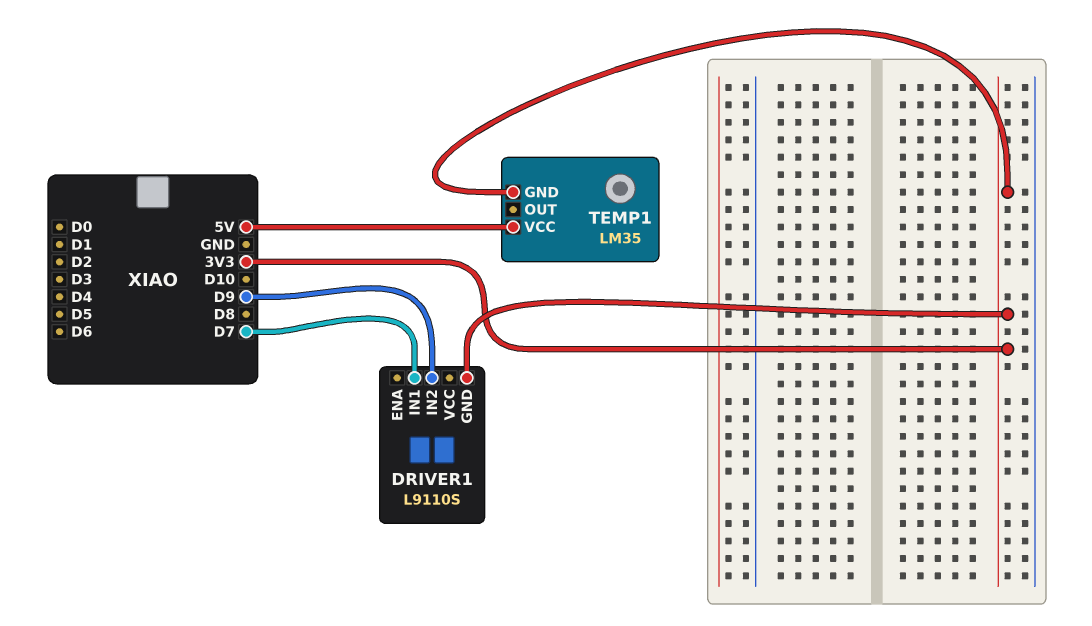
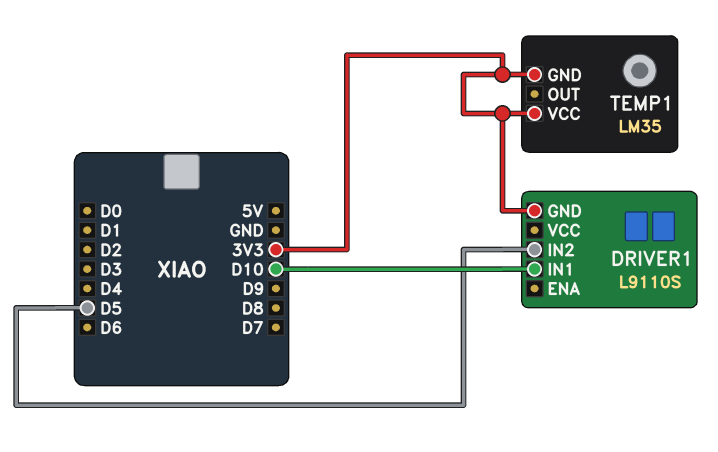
DRIVER1 pin IN1: D7 -> D10
DRIVER1 pin IN2: D9 -> D5
TEMP1 pin VCC: 5V -> 3V3

